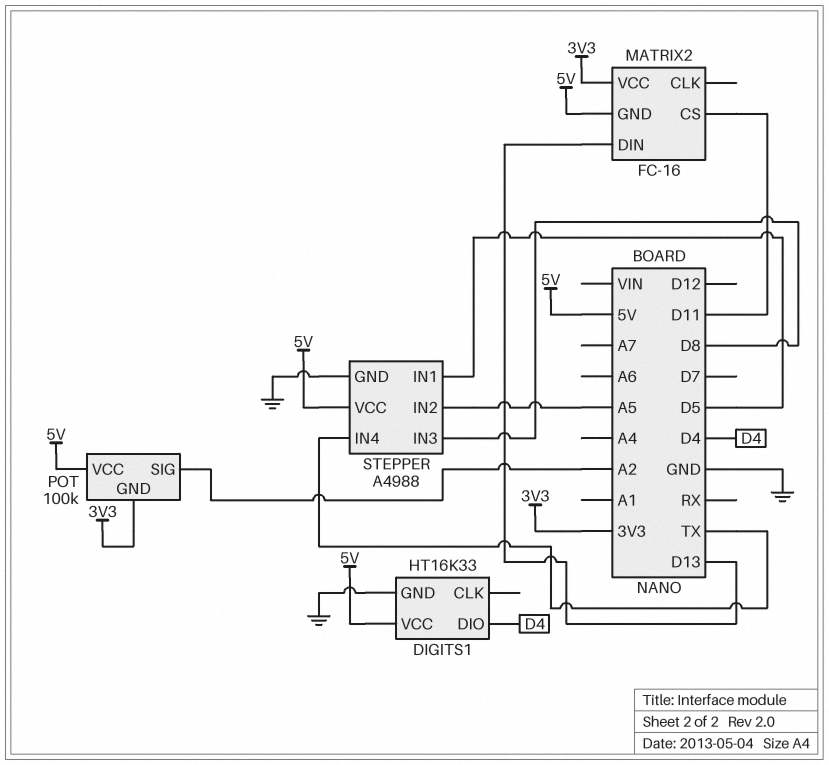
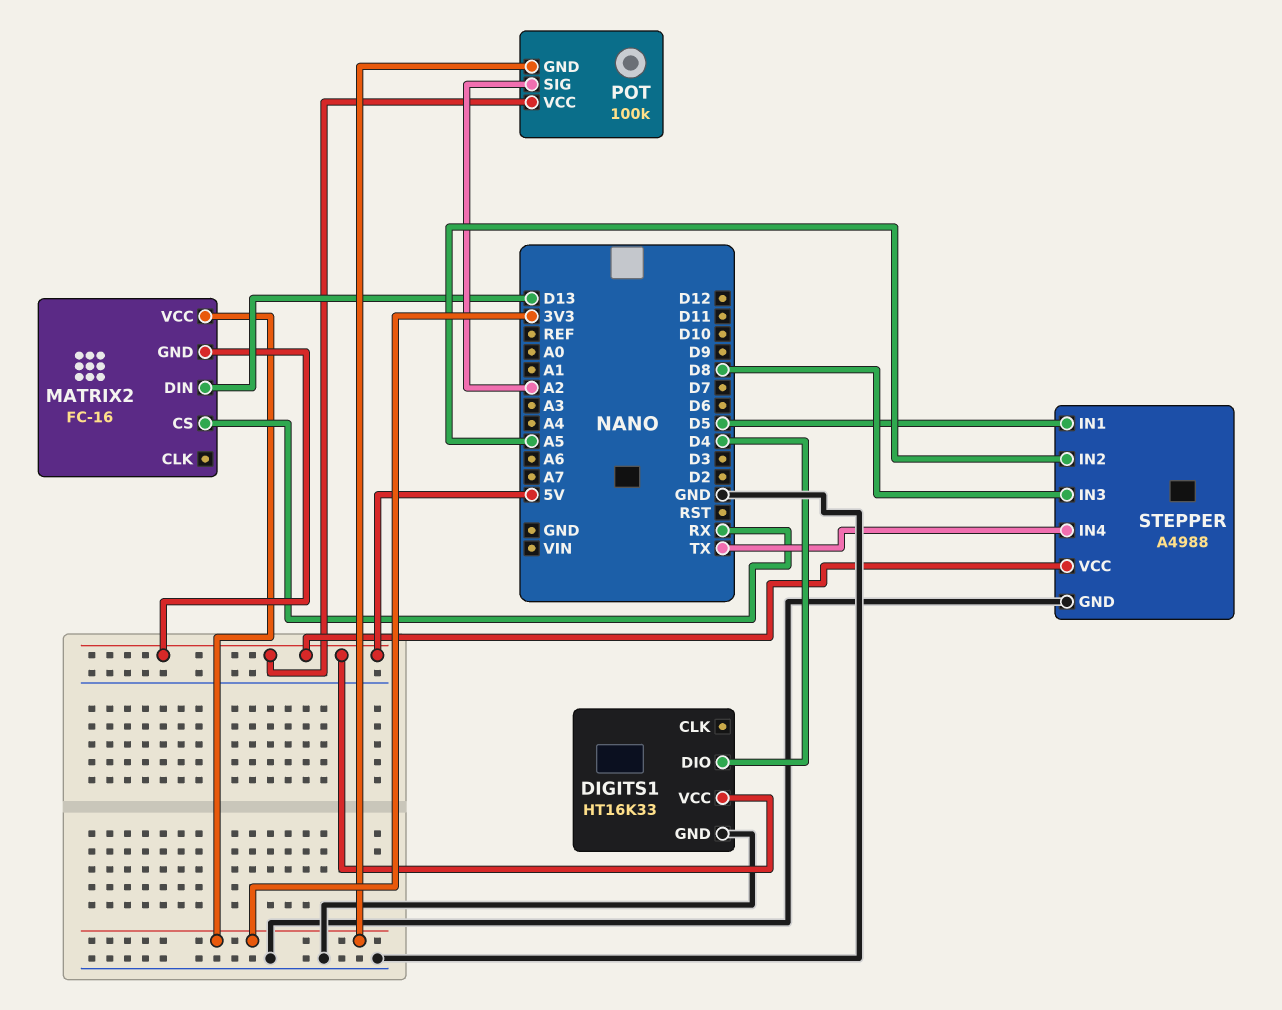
MATRIX2 pin CS: D11 -> RX

